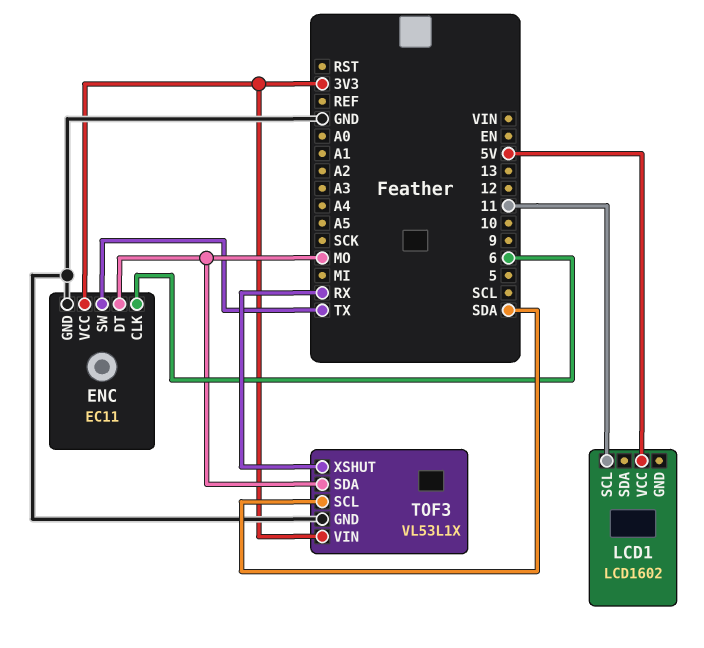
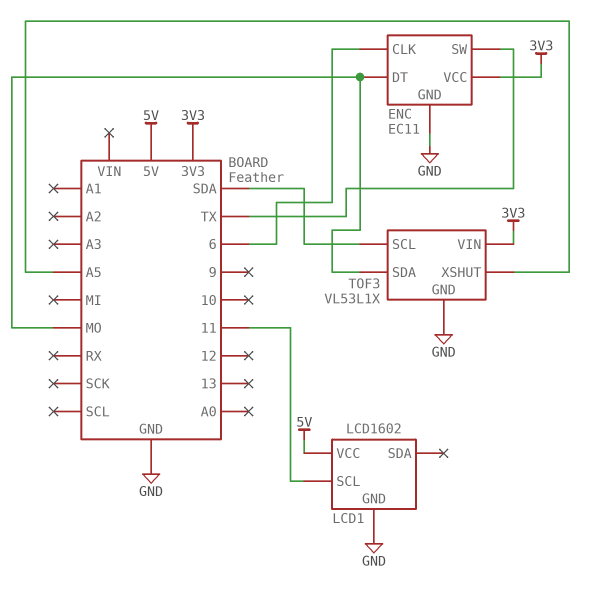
LCD1 pin GND: none -> GND
TOF3 pin XSHUT: RX -> A5

